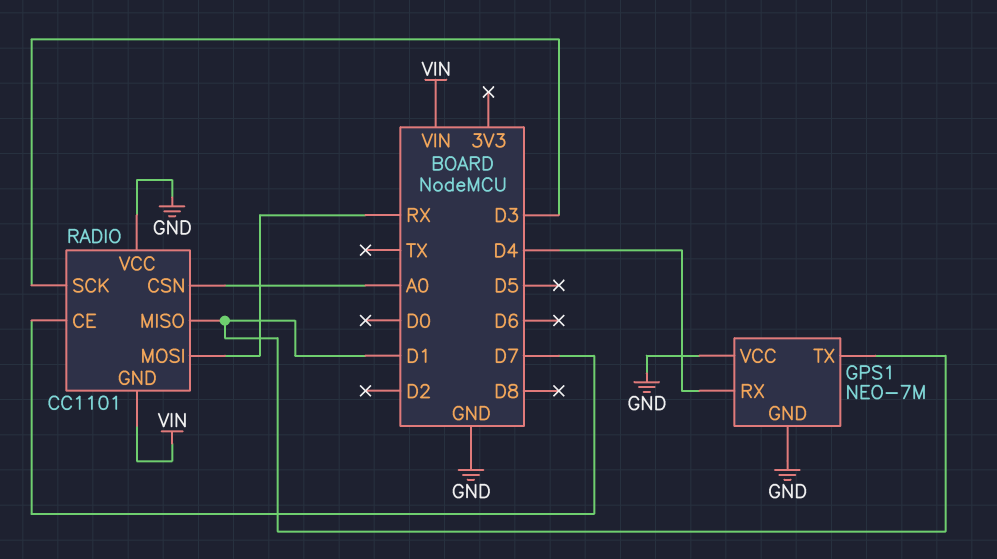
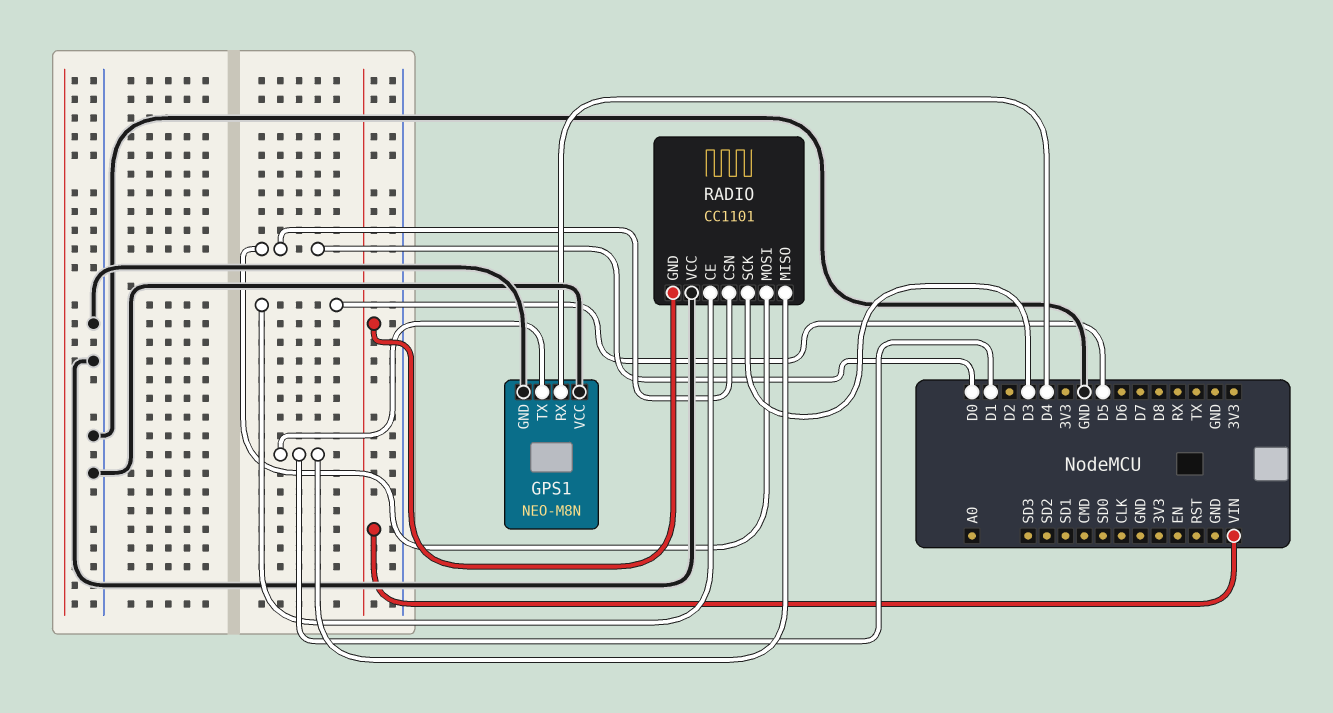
GPS1: NEO-7M -> NEO-M8N
RADIO pin CE: D7 -> D5
RADIO pin CSN: A0 -> D0
RADIO pin MOSI: RX -> D0

